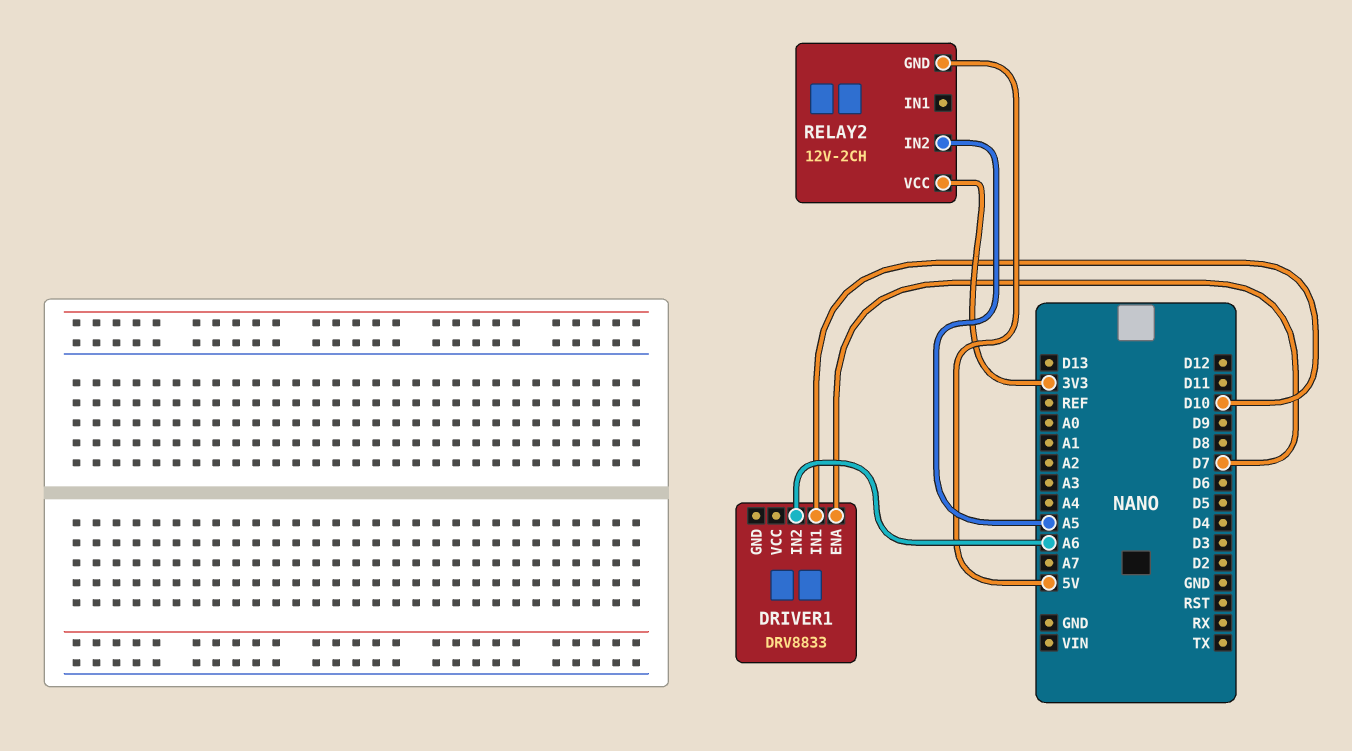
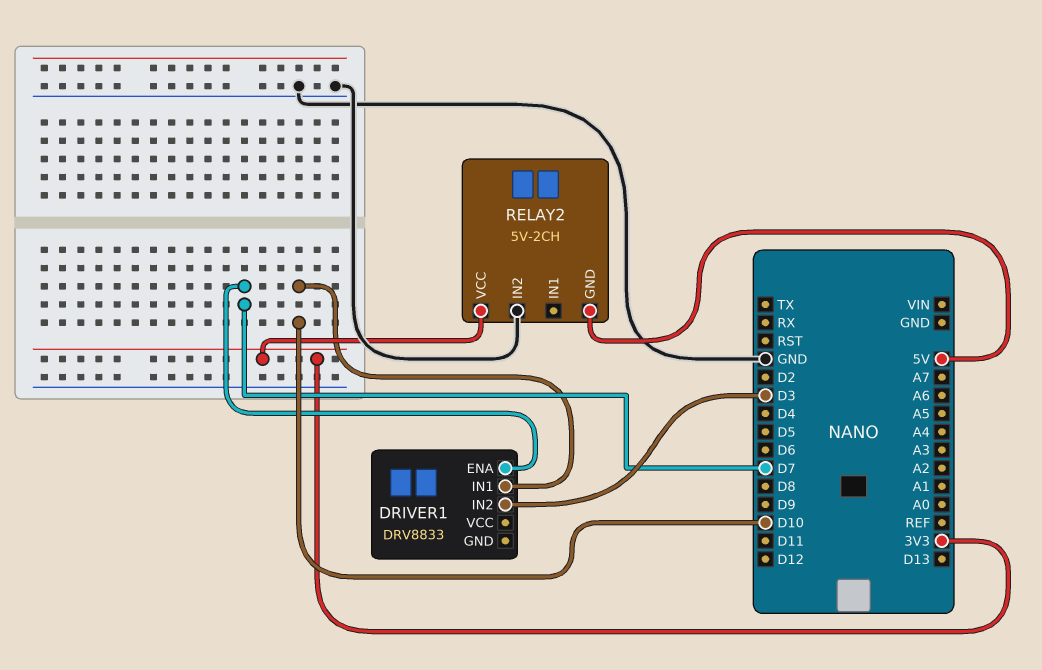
DRIVER1 pin IN2: A6 -> D3
RELAY2: 12V-2CH -> 5V-2CH
RELAY2 pin IN2: A5 -> GND

